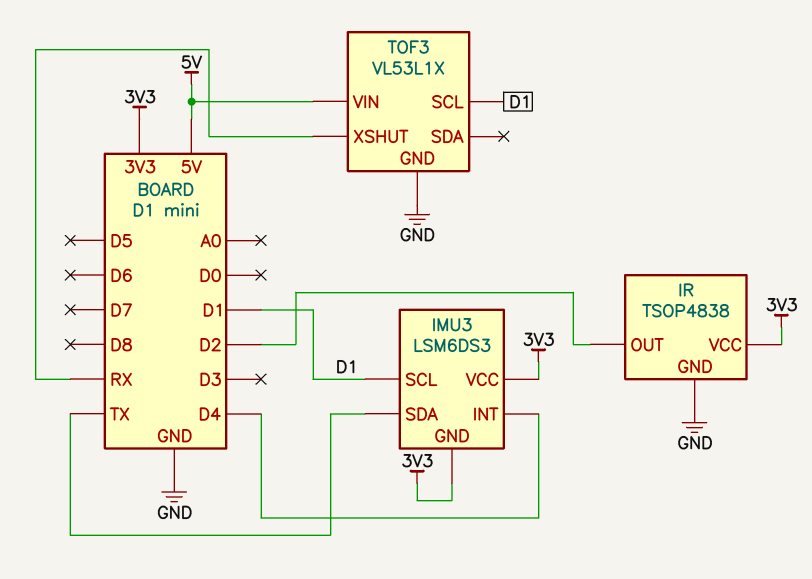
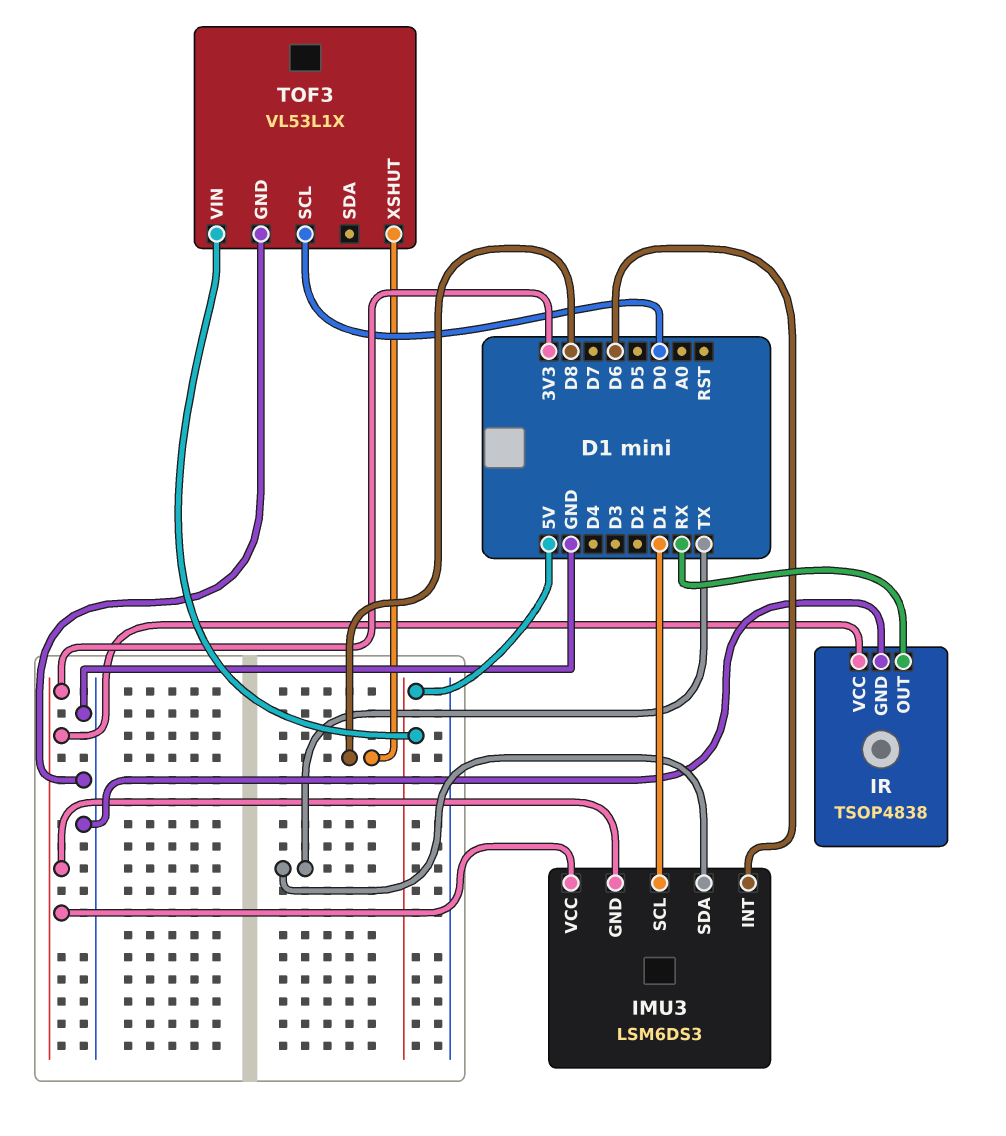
IMU3 pin INT: D4 -> D6
IR pin OUT: D2 -> RX
TOF3 pin SCL: D1 -> D0
TOF3 pin XSHUT: RX -> D8

